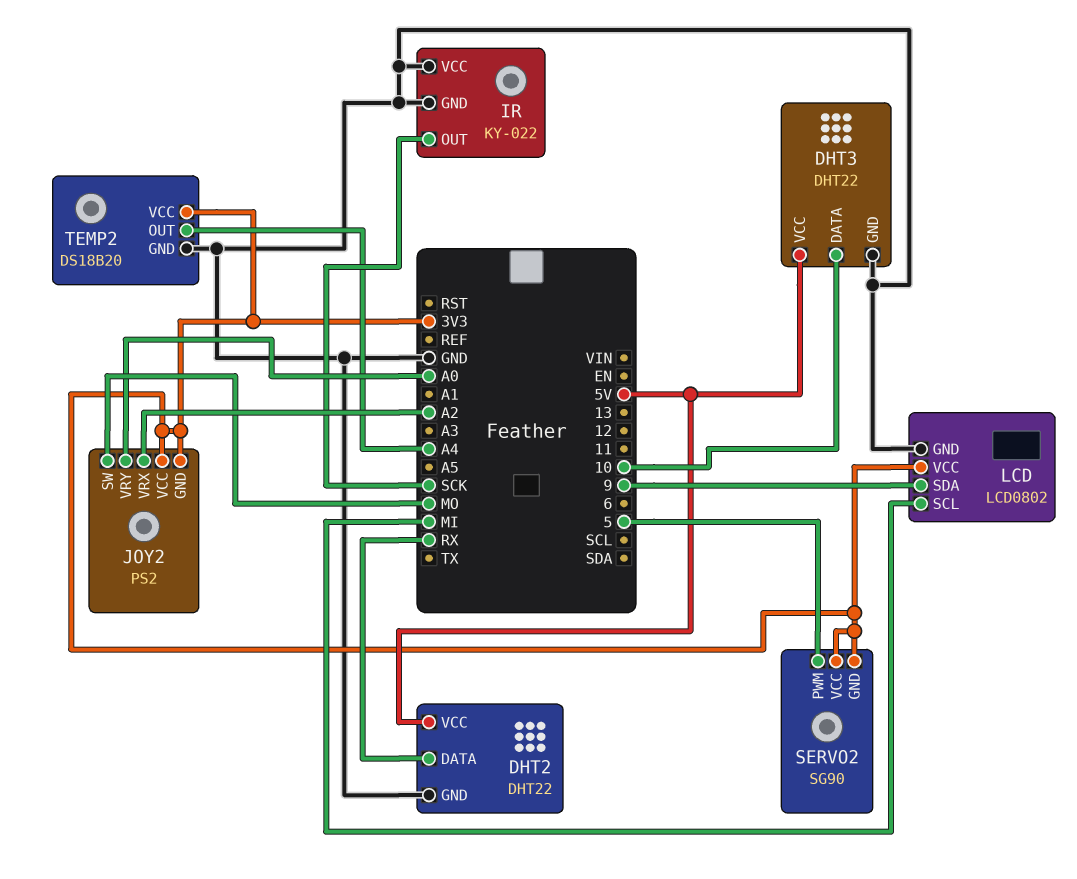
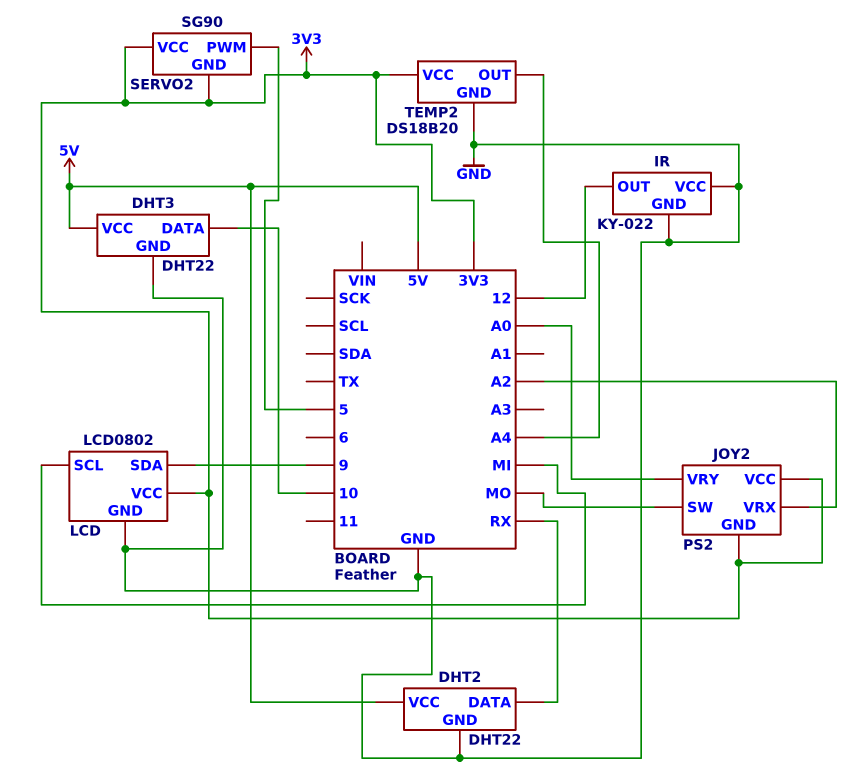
IR pin OUT: SCK -> 12

